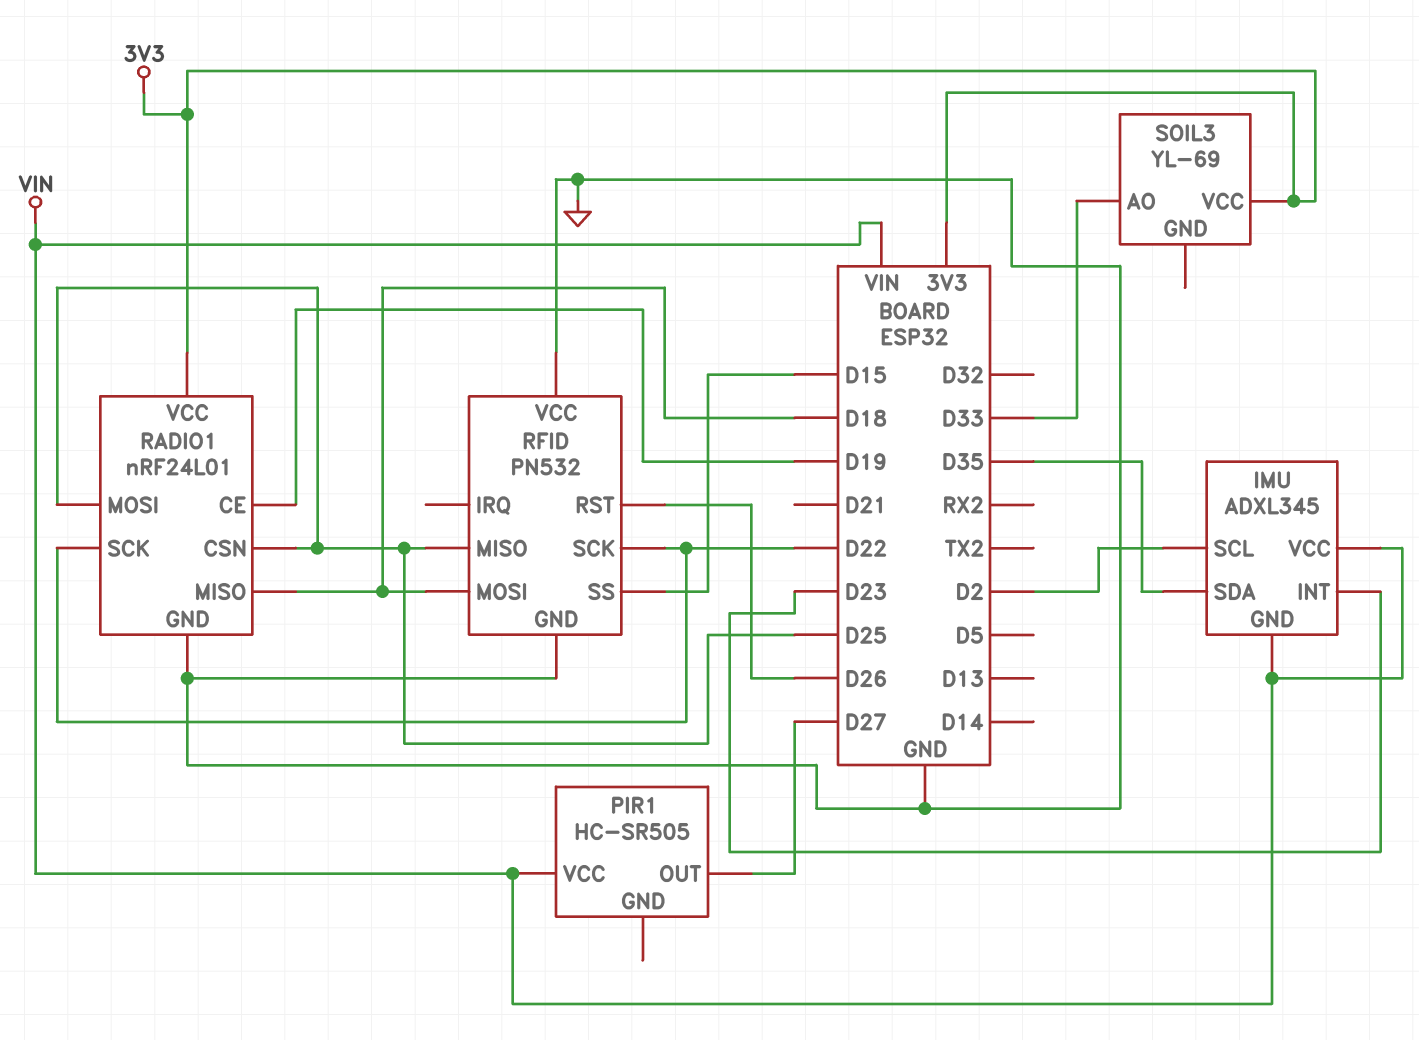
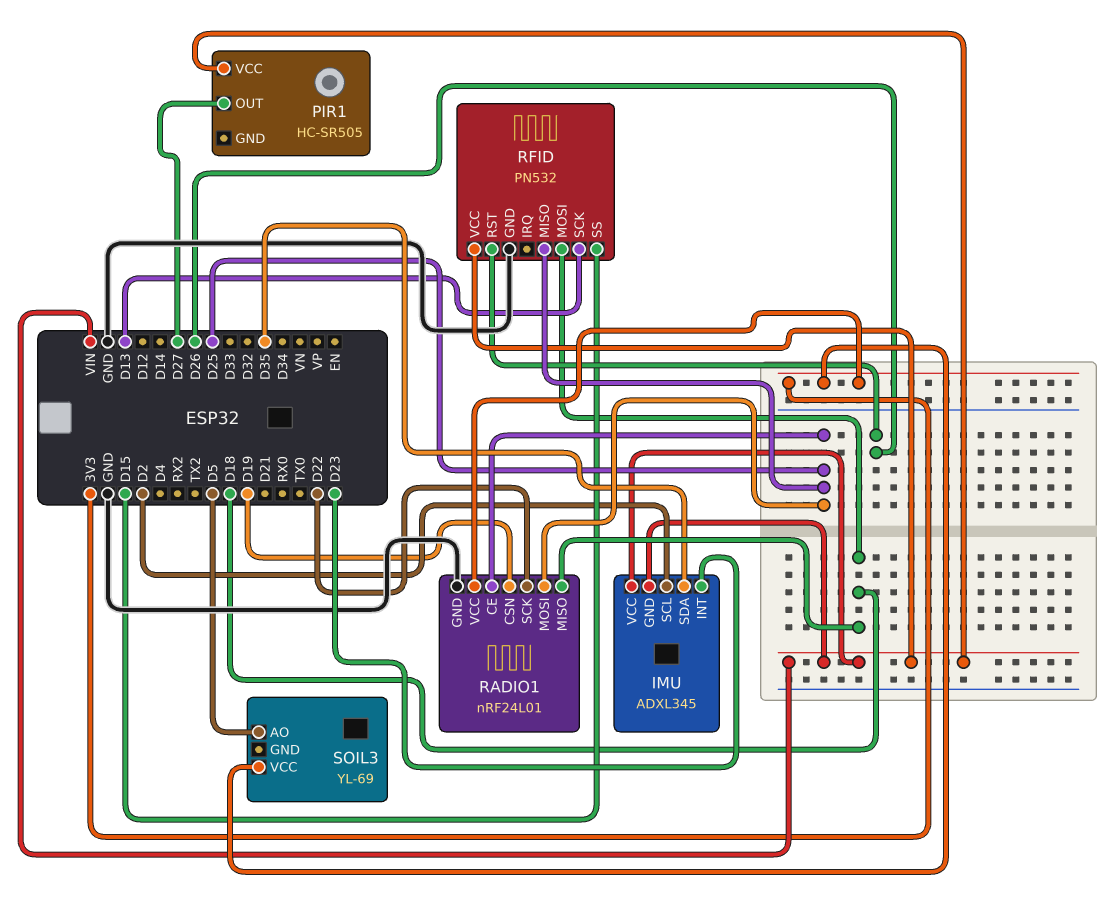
RADIO1 pin CE: D19 -> D25
RADIO1 pin CSN: D25 -> D19
RFID pin SCK: D22 -> D13
RFID pin VCC: GND -> VIN
SOIL3 pin AO: D33 -> D5

